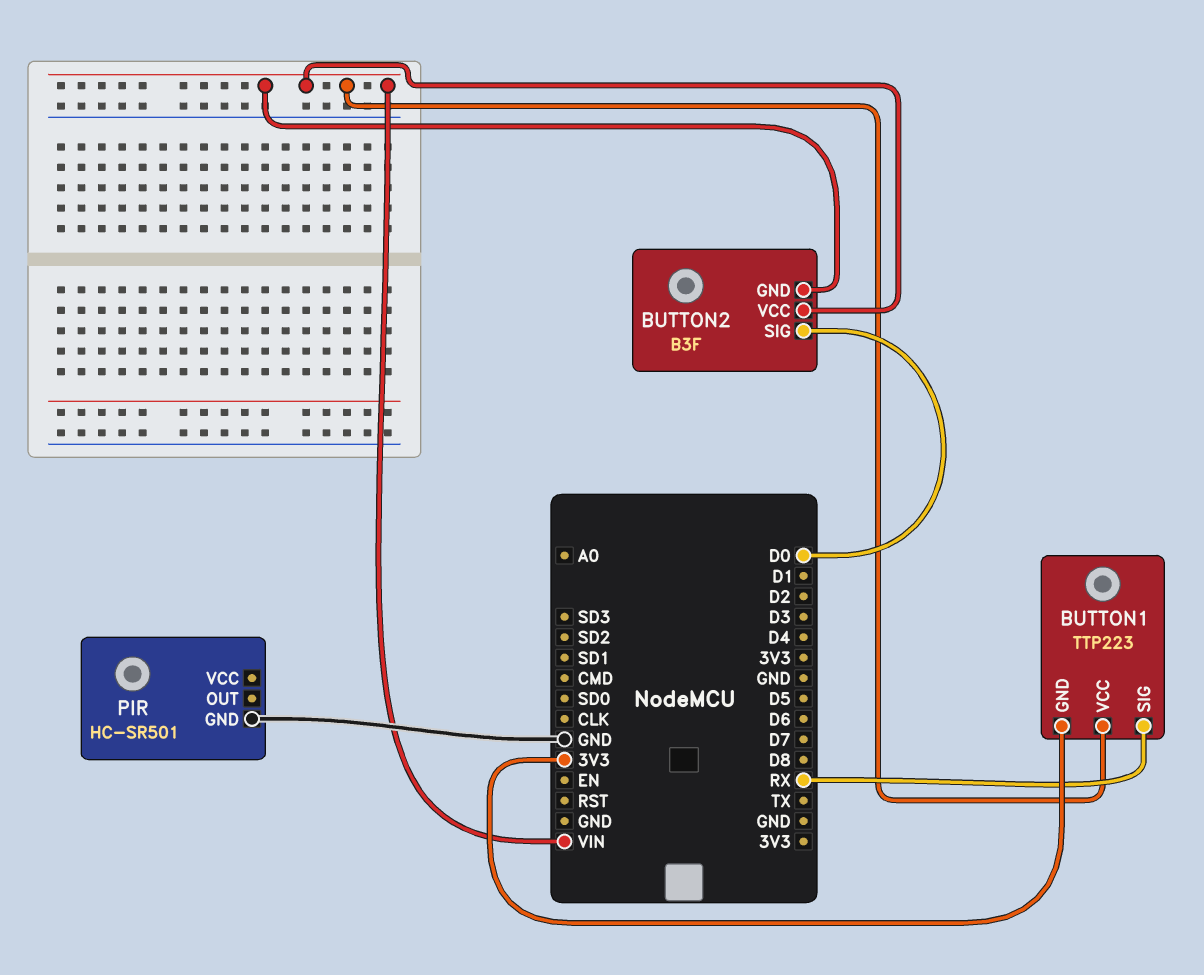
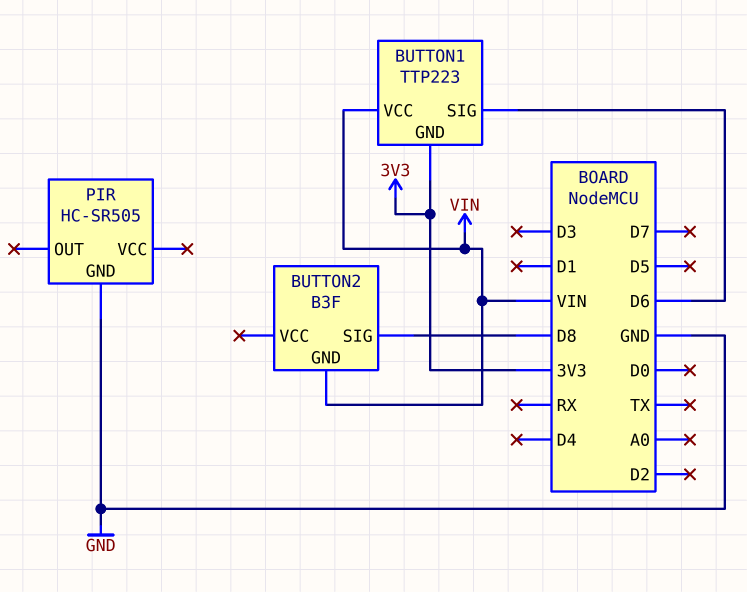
BUTTON1 pin SIG: RX -> D6
BUTTON2 pin SIG: D0 -> D8
BUTTON2 pin VCC: VIN -> none
PIR: HC-SR501 -> HC-SR505

